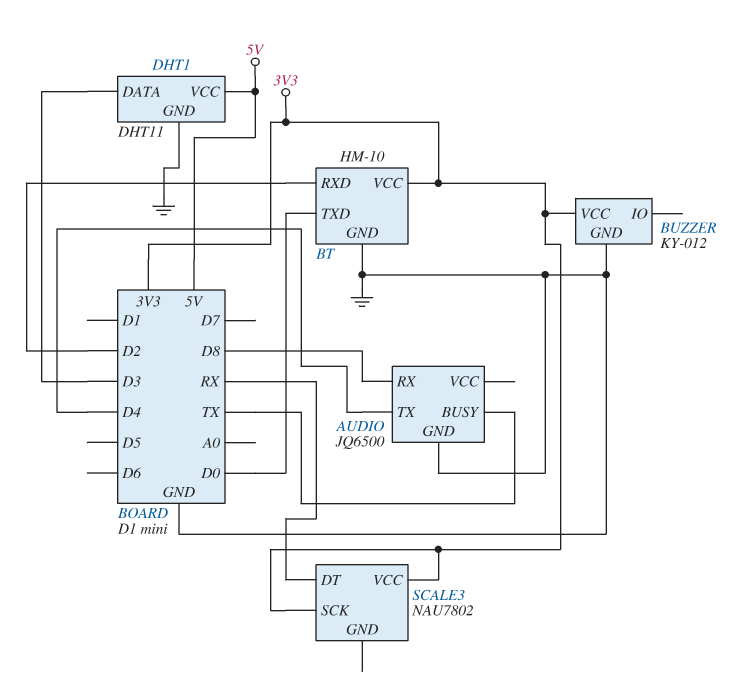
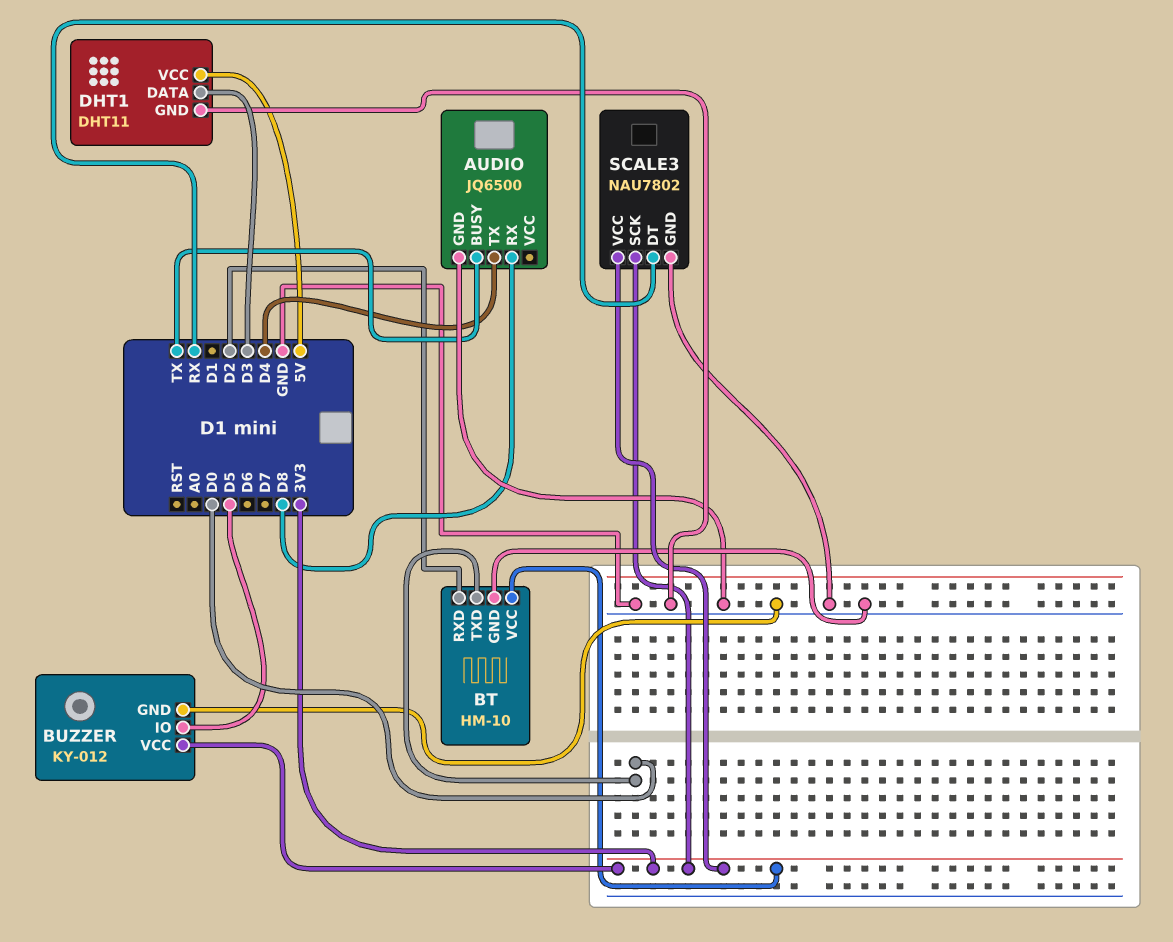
BUZZER pin IO: none -> D5
SCALE3 pin GND: none -> GND

